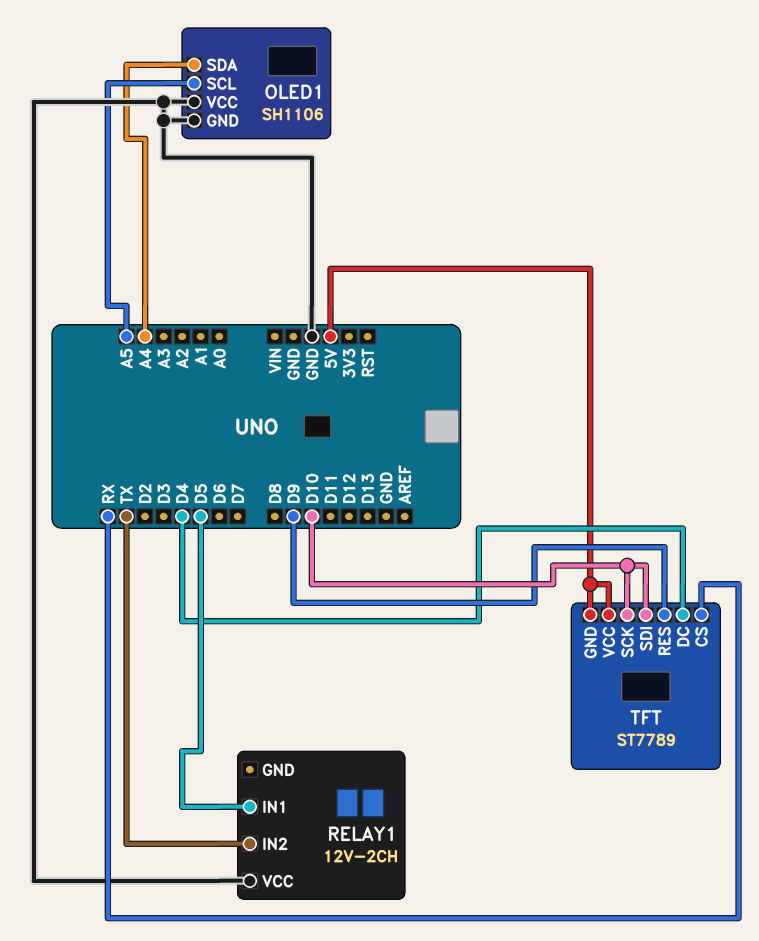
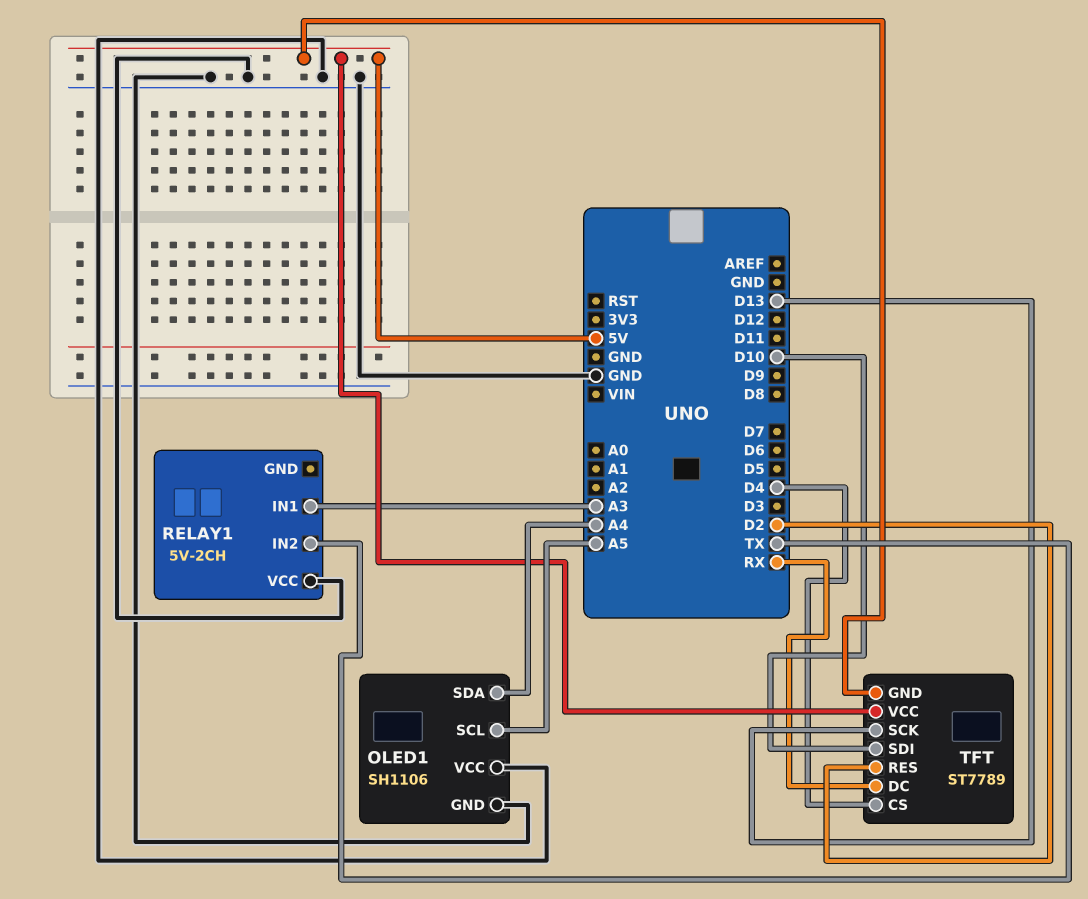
RELAY1: 12V-2CH -> 5V-2CH
RELAY1 pin IN1: D5 -> A3
TFT pin CS: RX -> D4
TFT pin DC: D4 -> RX
TFT pin RES: D9 -> D2
TFT pin SCK: D10 -> D13

